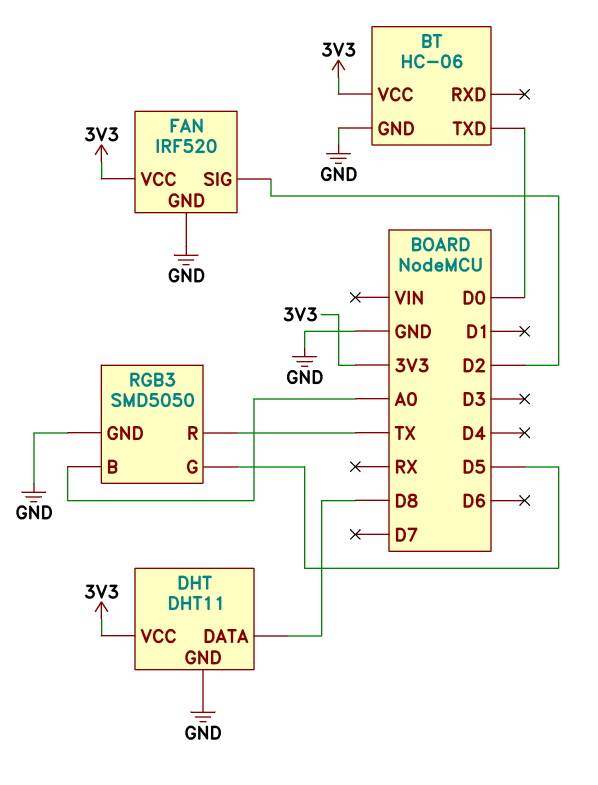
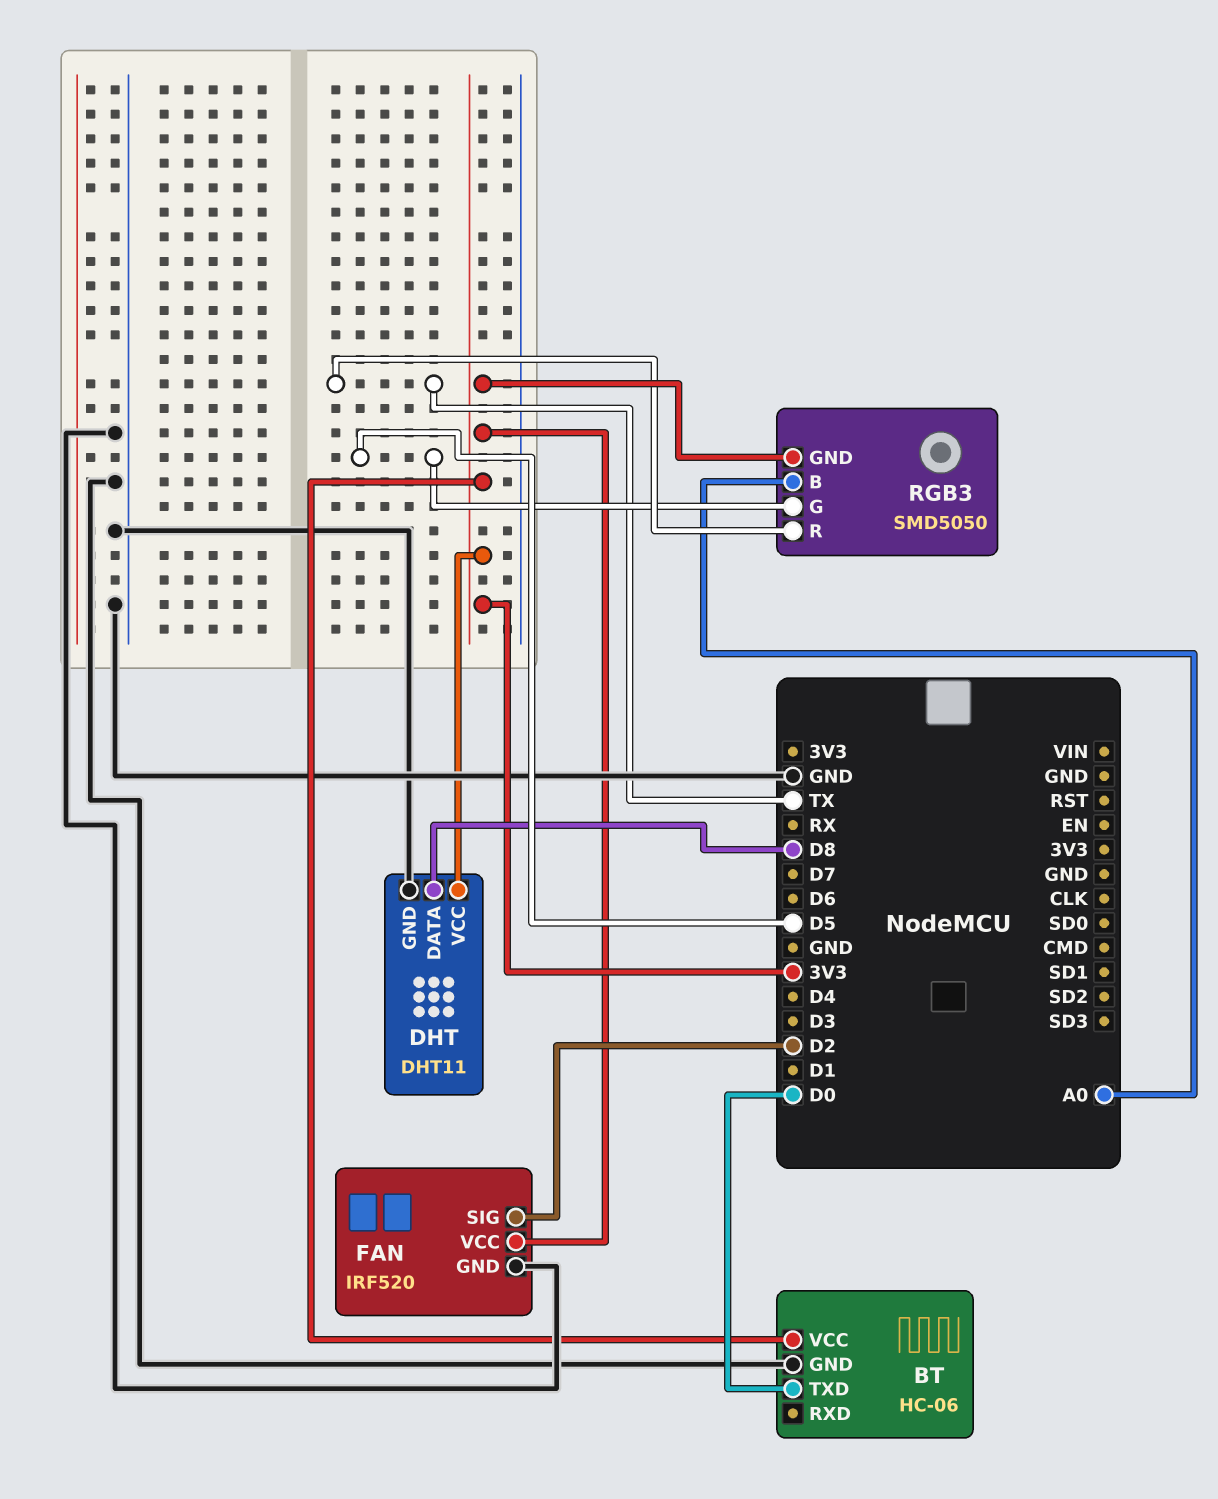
RGB3 pin GND: GND -> 3V3

